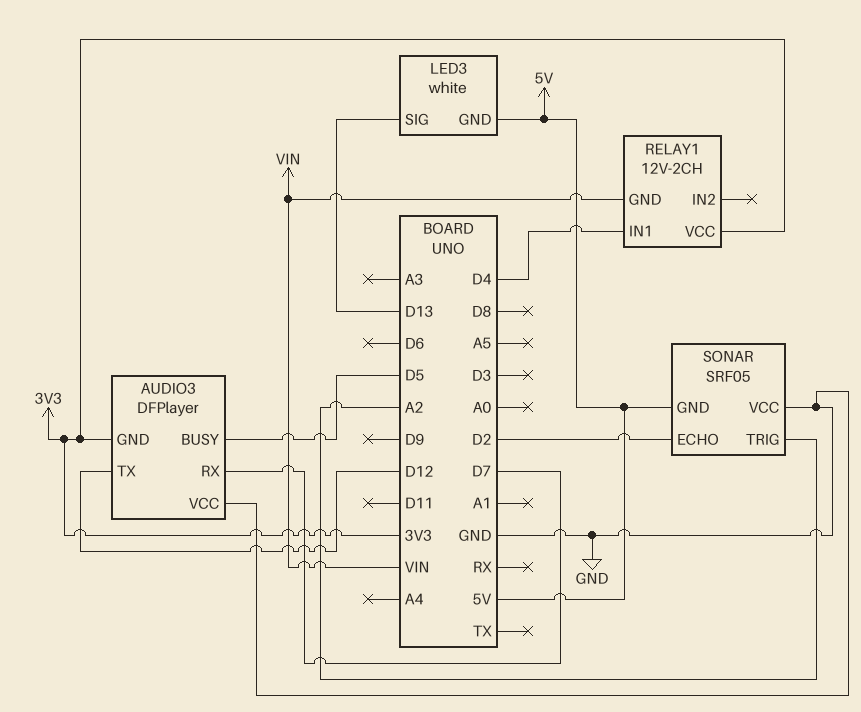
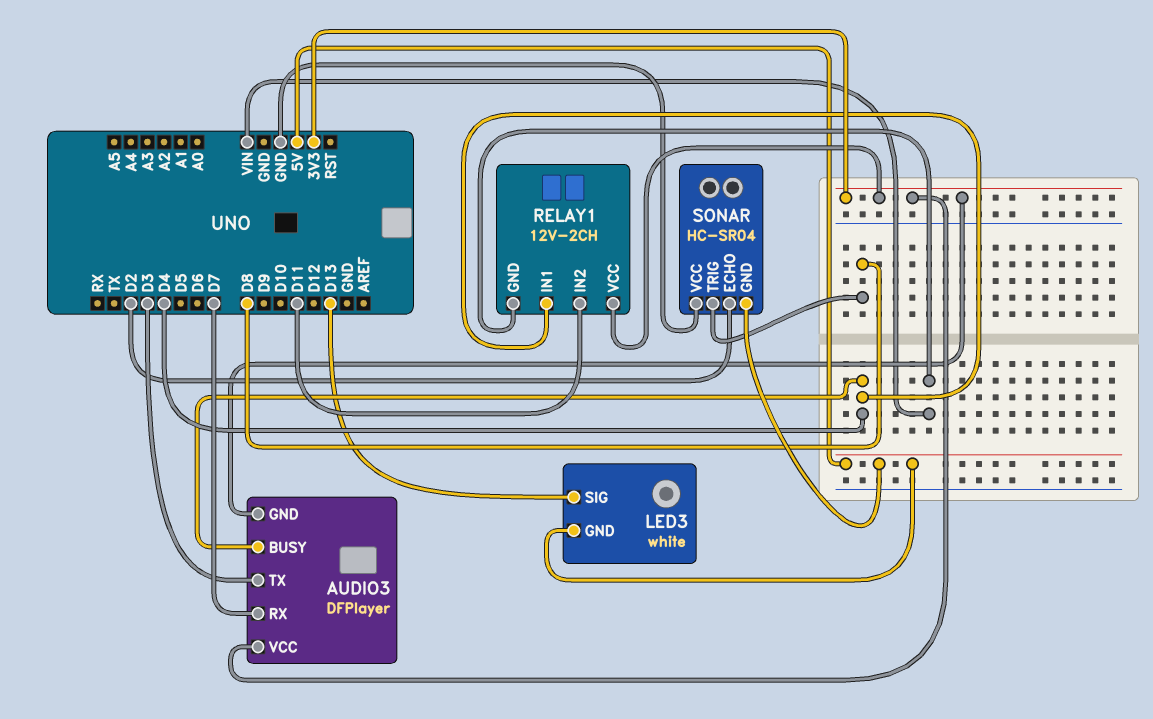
AUDIO3 pin BUSY: D5 -> D4
AUDIO3 pin TX: D12 -> D3
AUDIO3 pin VCC: GND -> 3V3
RELAY1 pin IN2: none -> D11
SONAR: SRF05 -> HC-SR04
SONAR pin TRIG: A2 -> D8

